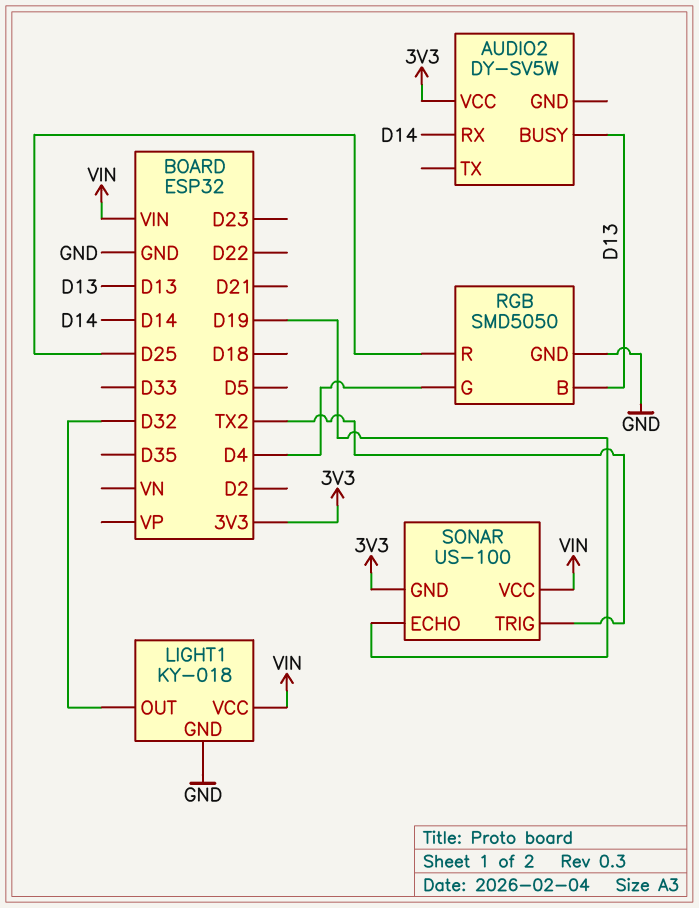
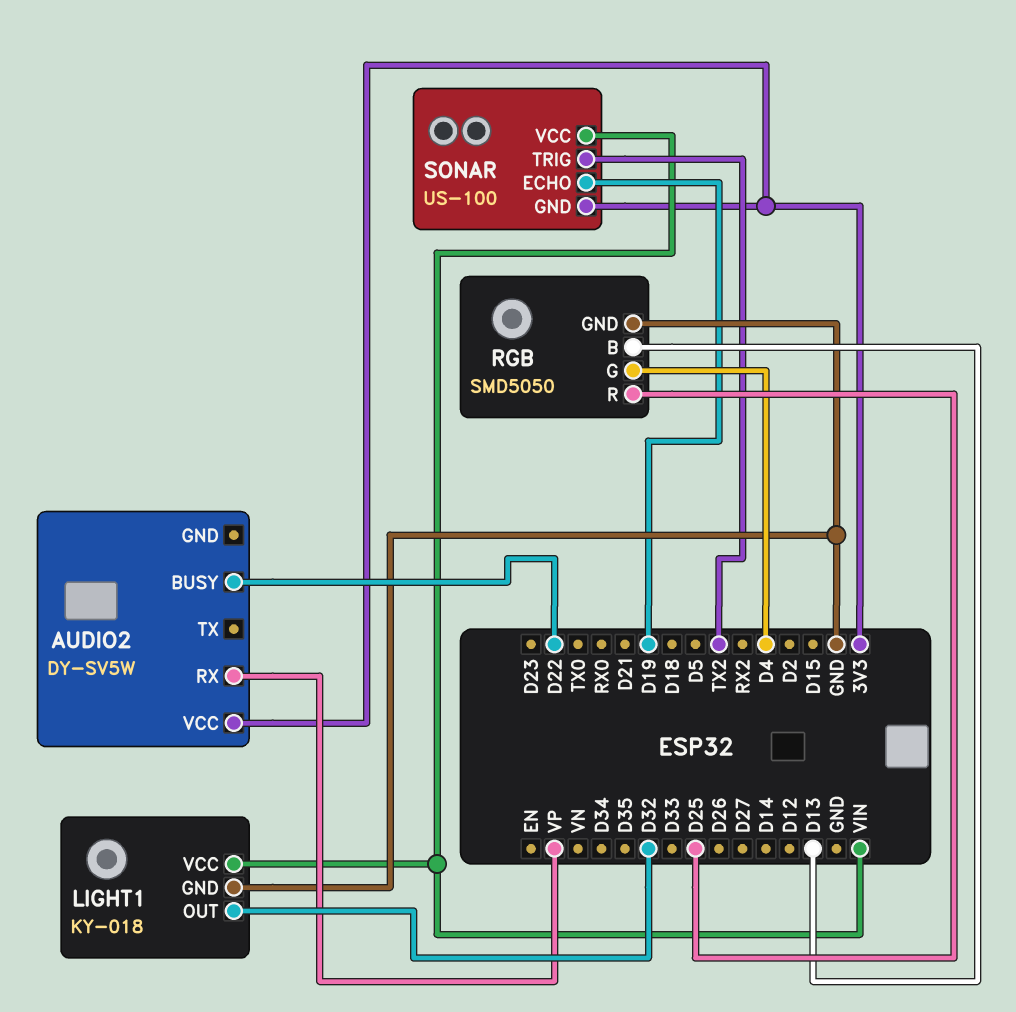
AUDIO2 pin BUSY: D13 -> D22
AUDIO2 pin RX: D14 -> VP

